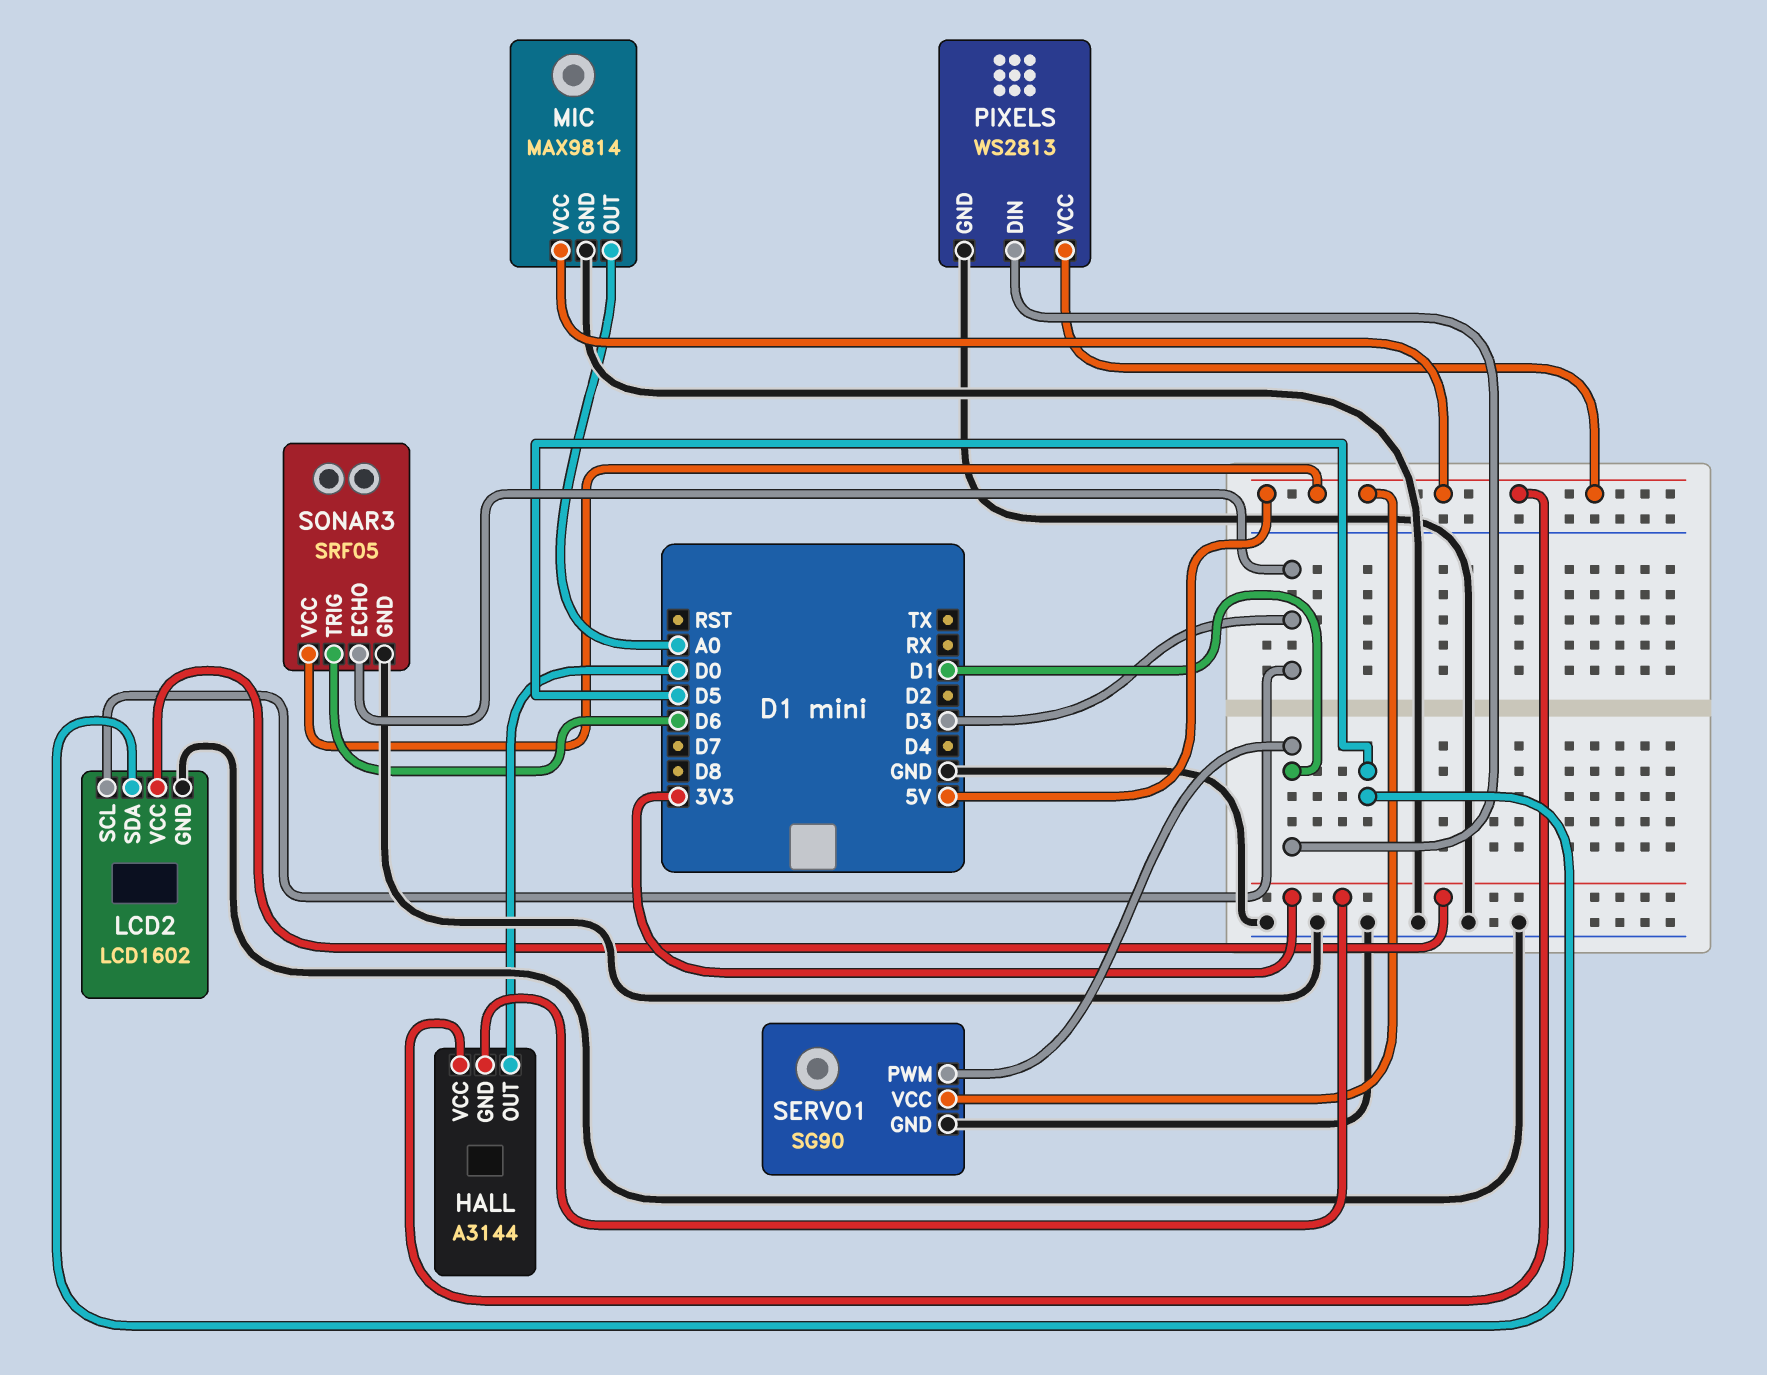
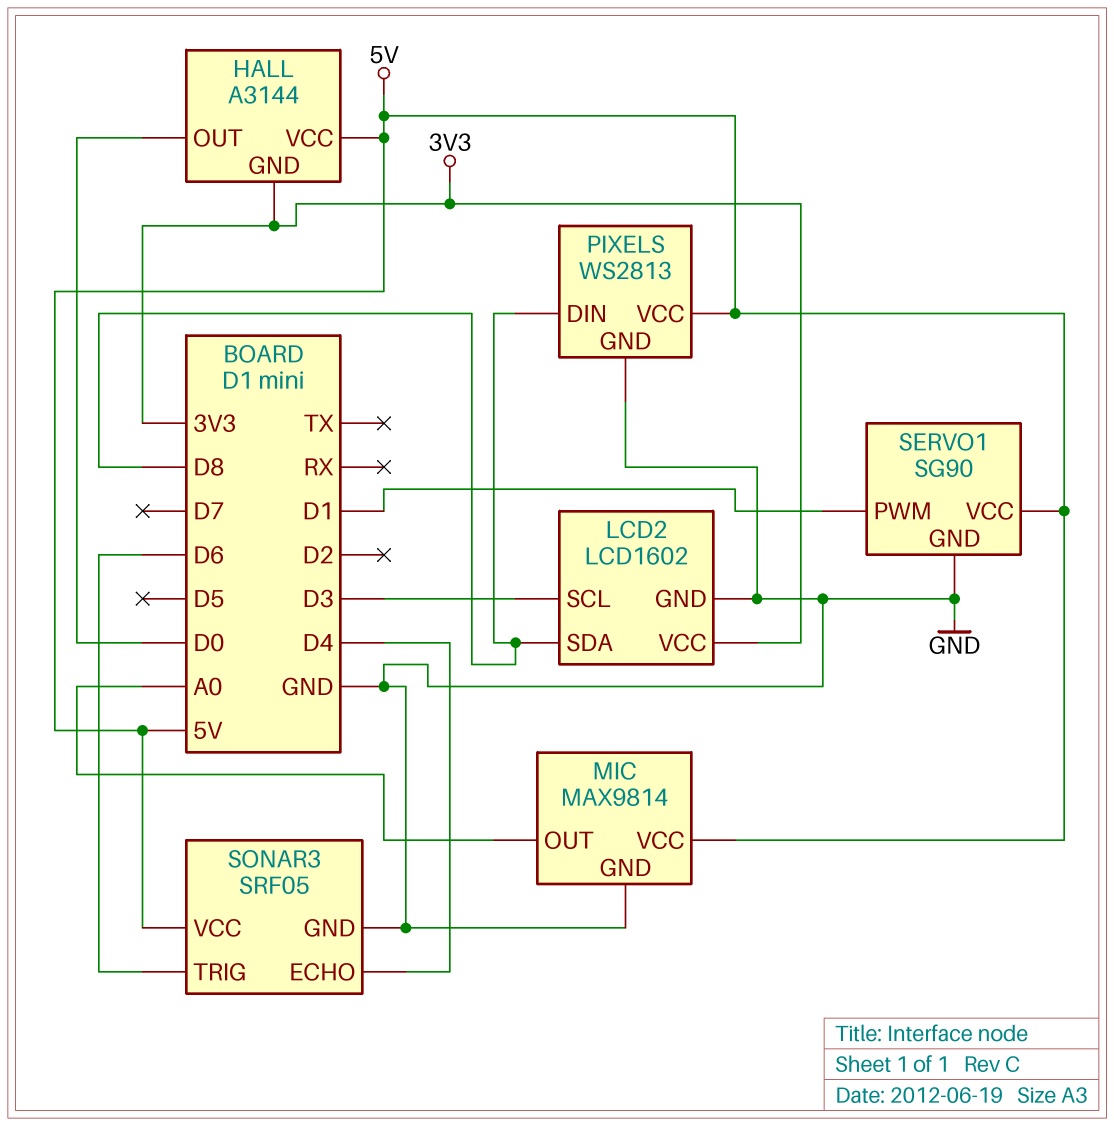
LCD2 pin SDA: D5 -> D8
PIXELS pin DIN: D1 -> D8
SONAR3 pin ECHO: D3 -> D4

